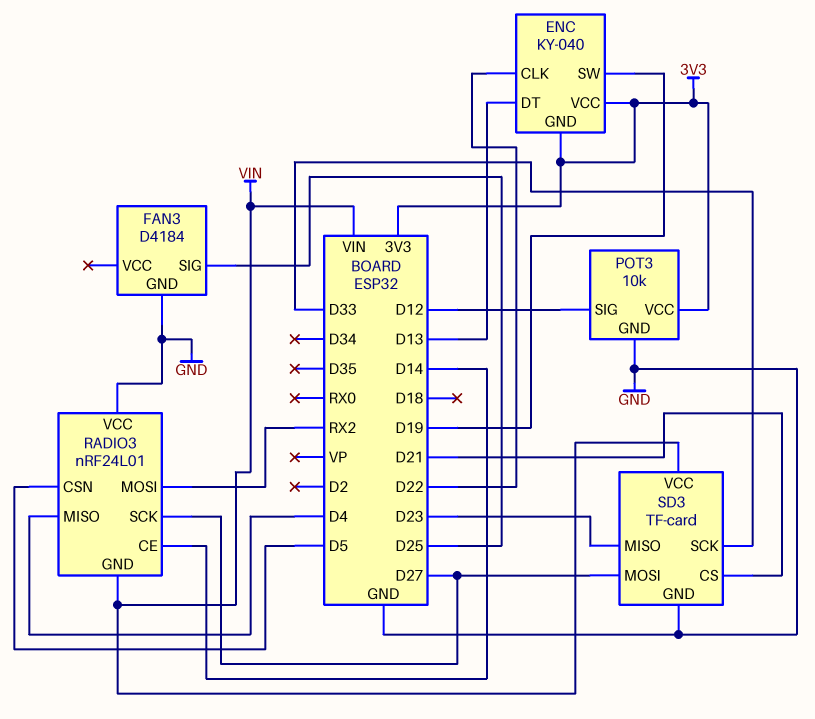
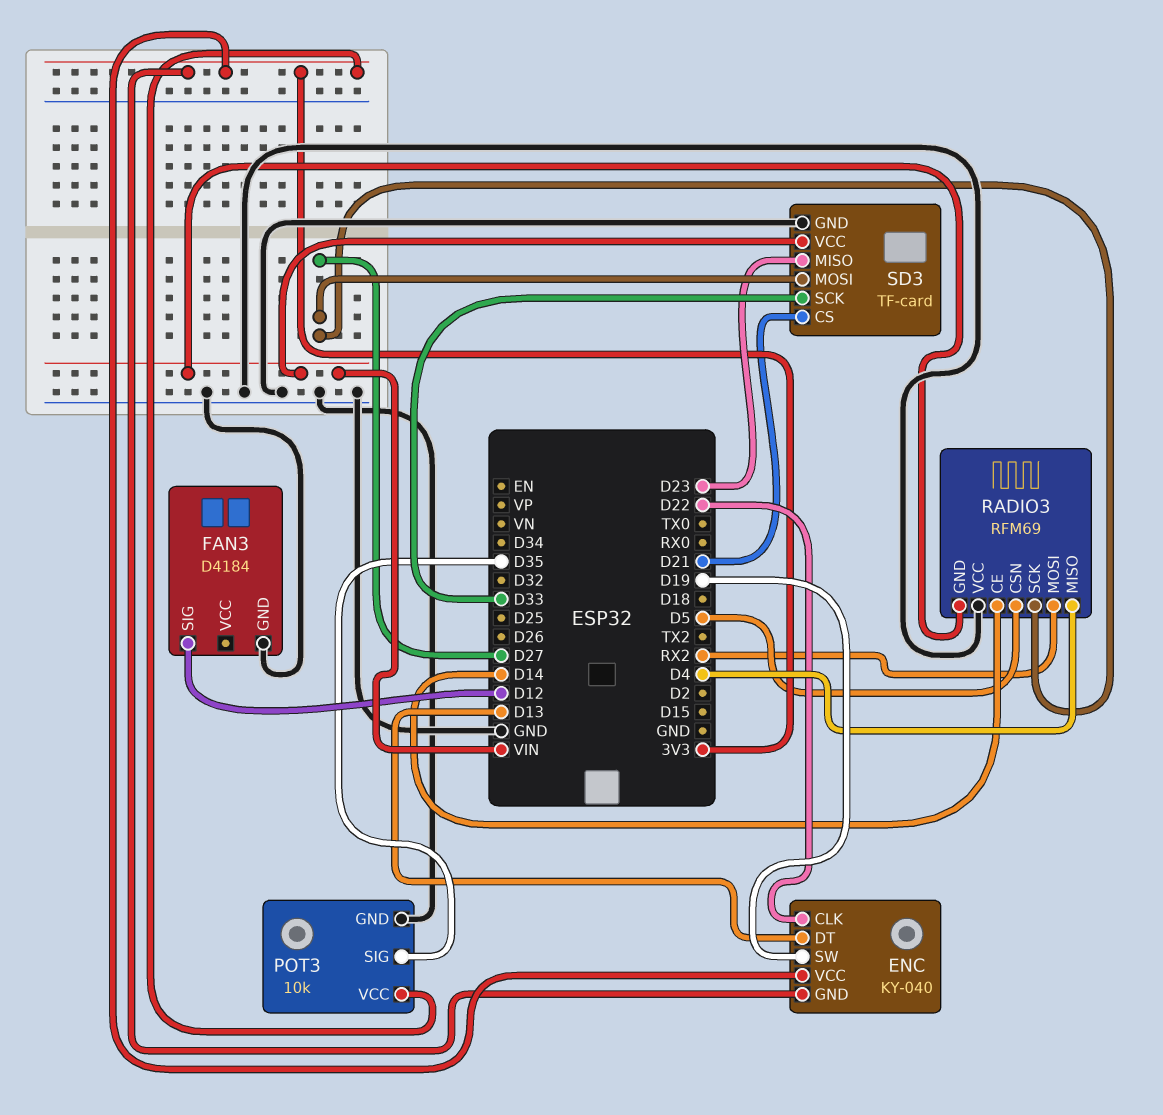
FAN3 pin SIG: D25 -> D12
POT3 pin SIG: D12 -> D35
RADIO3: nRF24L01 -> RFM69

